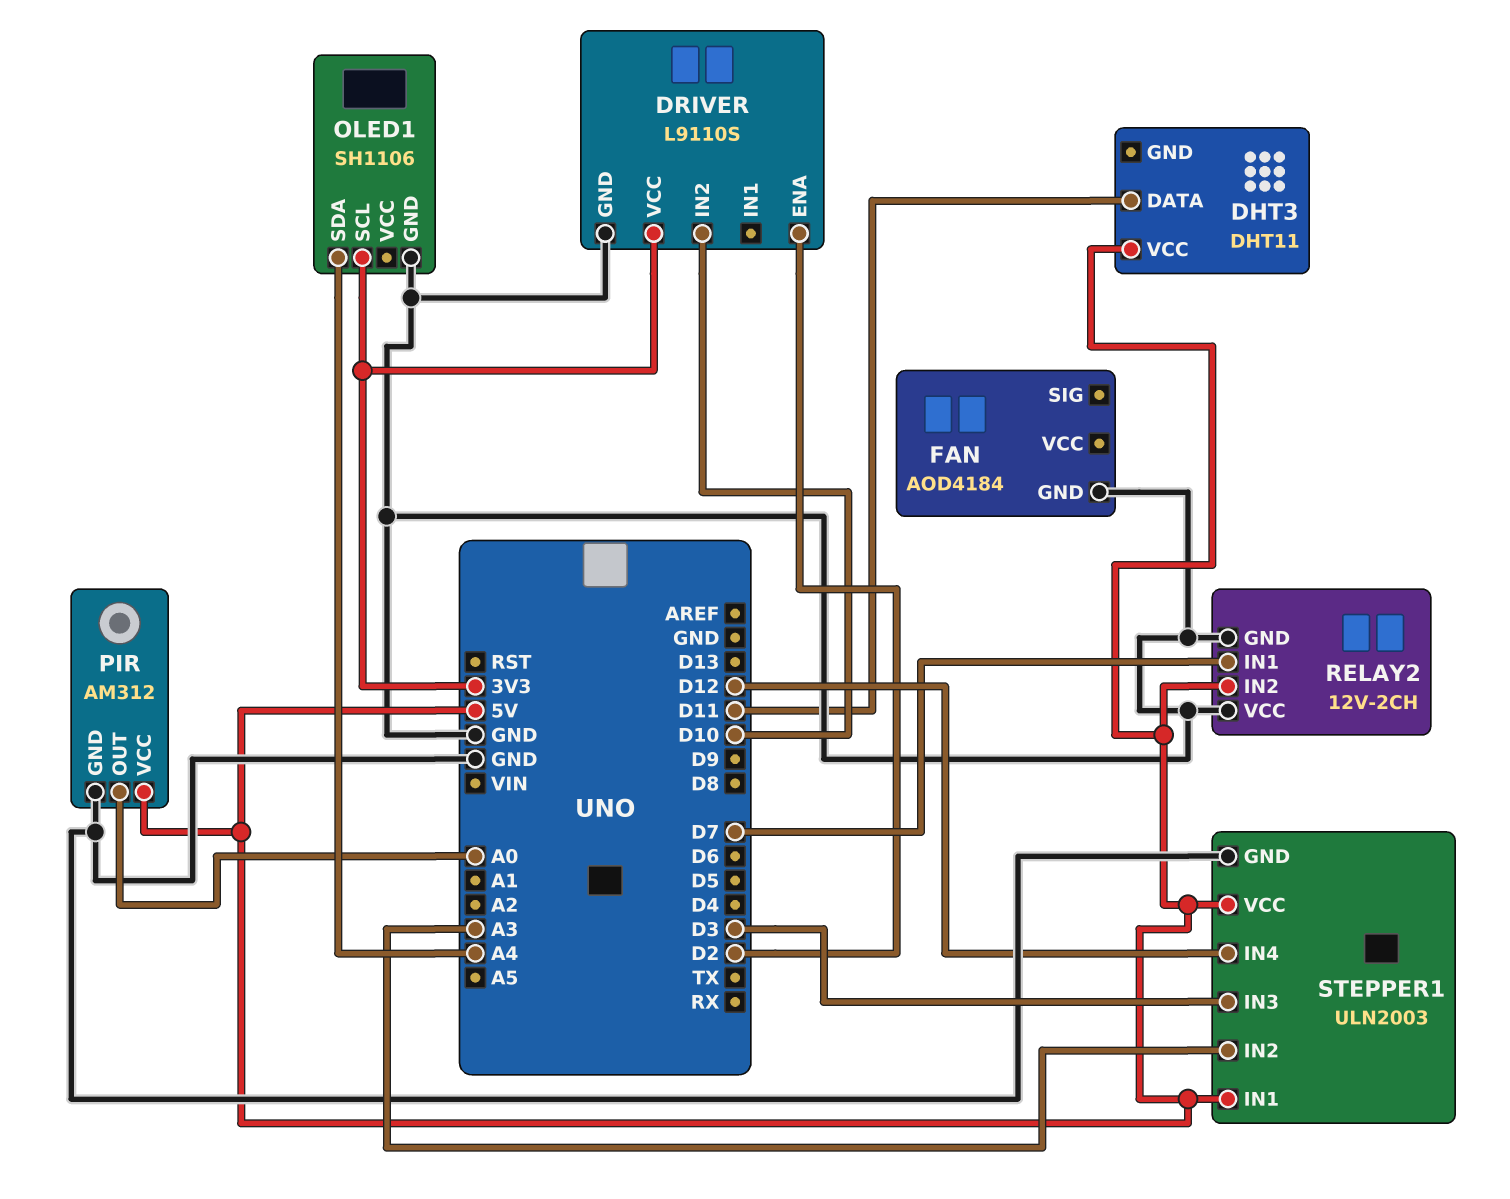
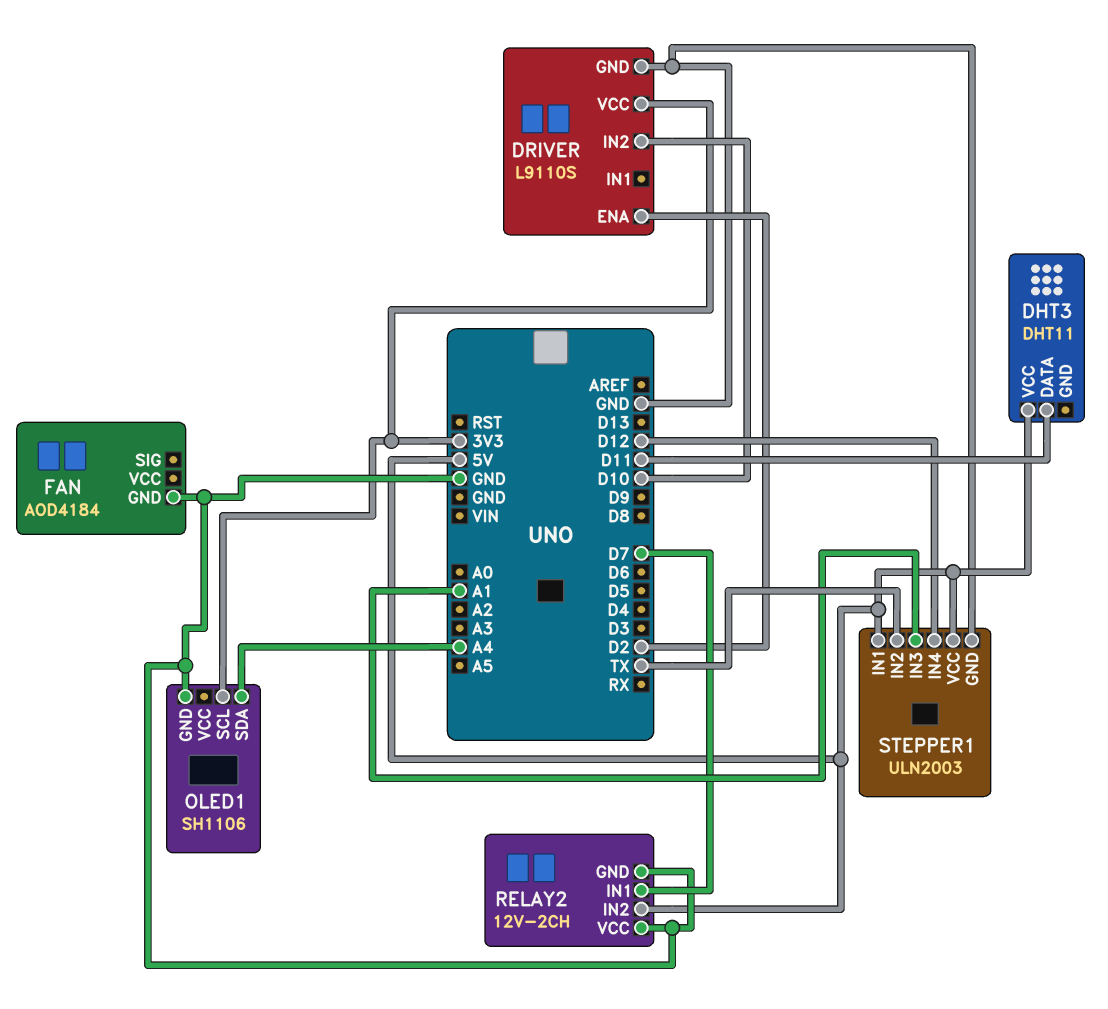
PIR: AM312 -> none
PIR pin GND: GND -> none
PIR pin OUT: A0 -> none
PIR pin VCC: 5V -> none
STEPPER1 pin IN2: A3 -> TX
STEPPER1 pin IN3: D3 -> A1

